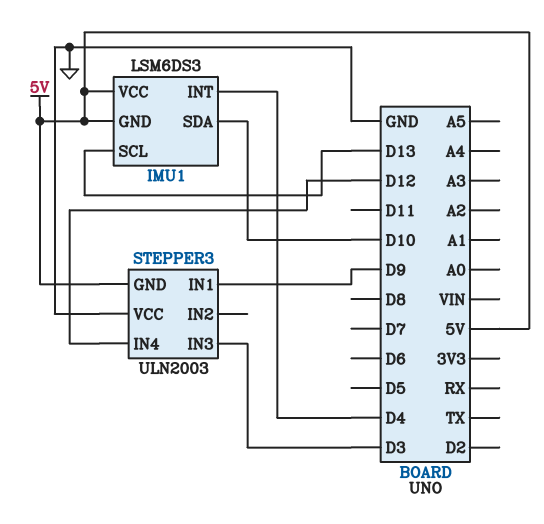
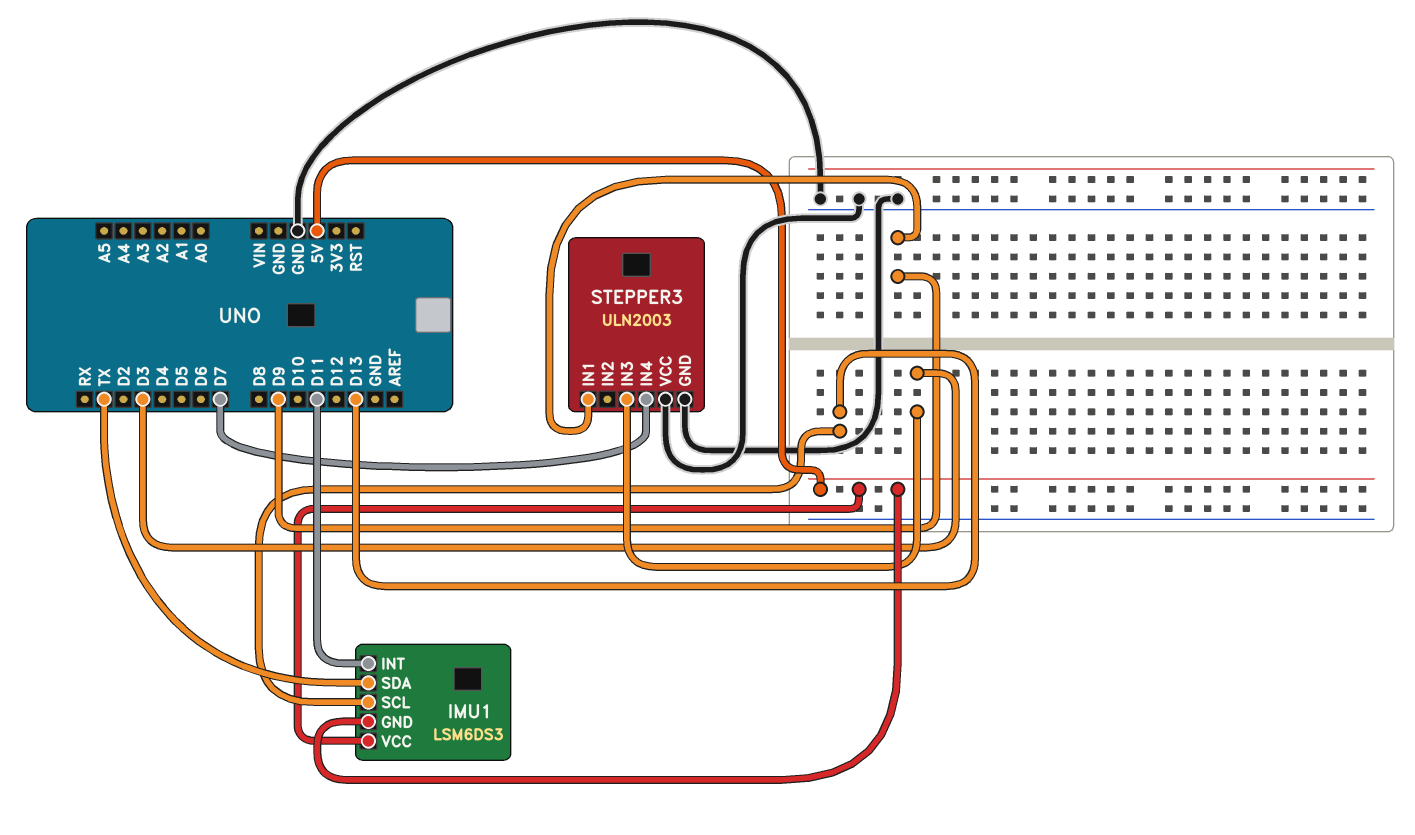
IMU1 pin INT: D4 -> D11
IMU1 pin SDA: D10 -> TX
STEPPER3 pin GND: 5V -> GND
STEPPER3 pin IN4: D12 -> D7

